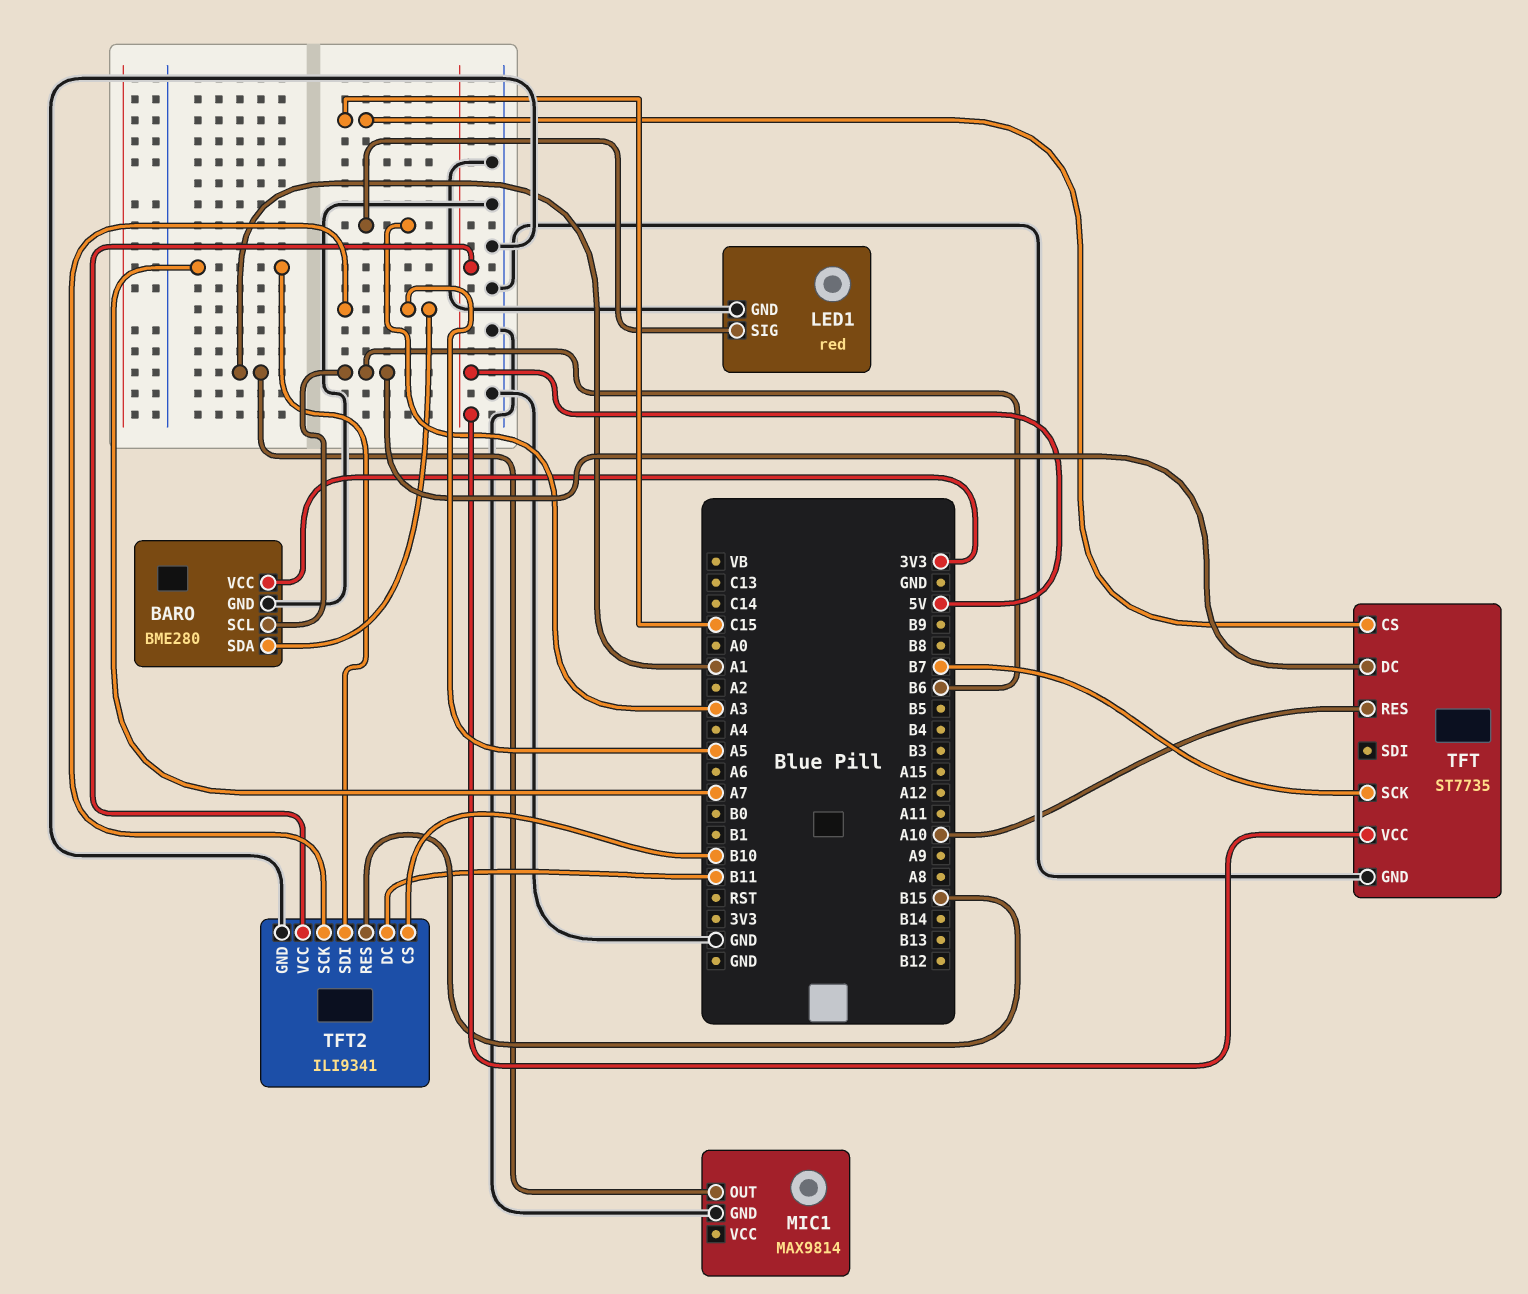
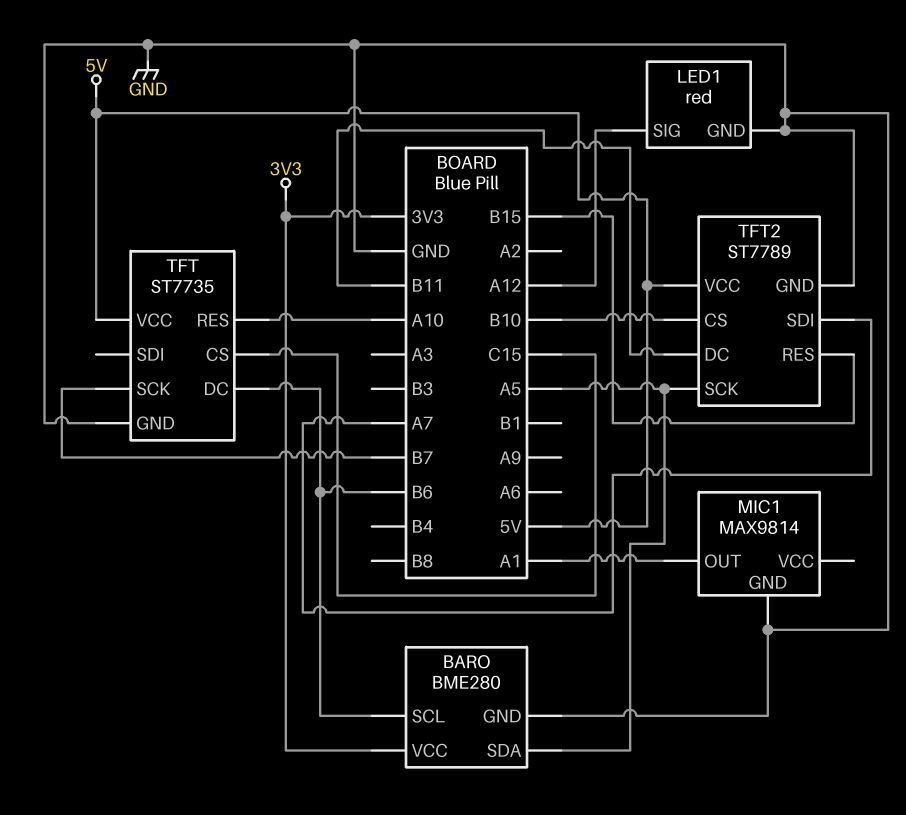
LED1 pin SIG: A3 -> A12
TFT2: ILI9341 -> ST7789

